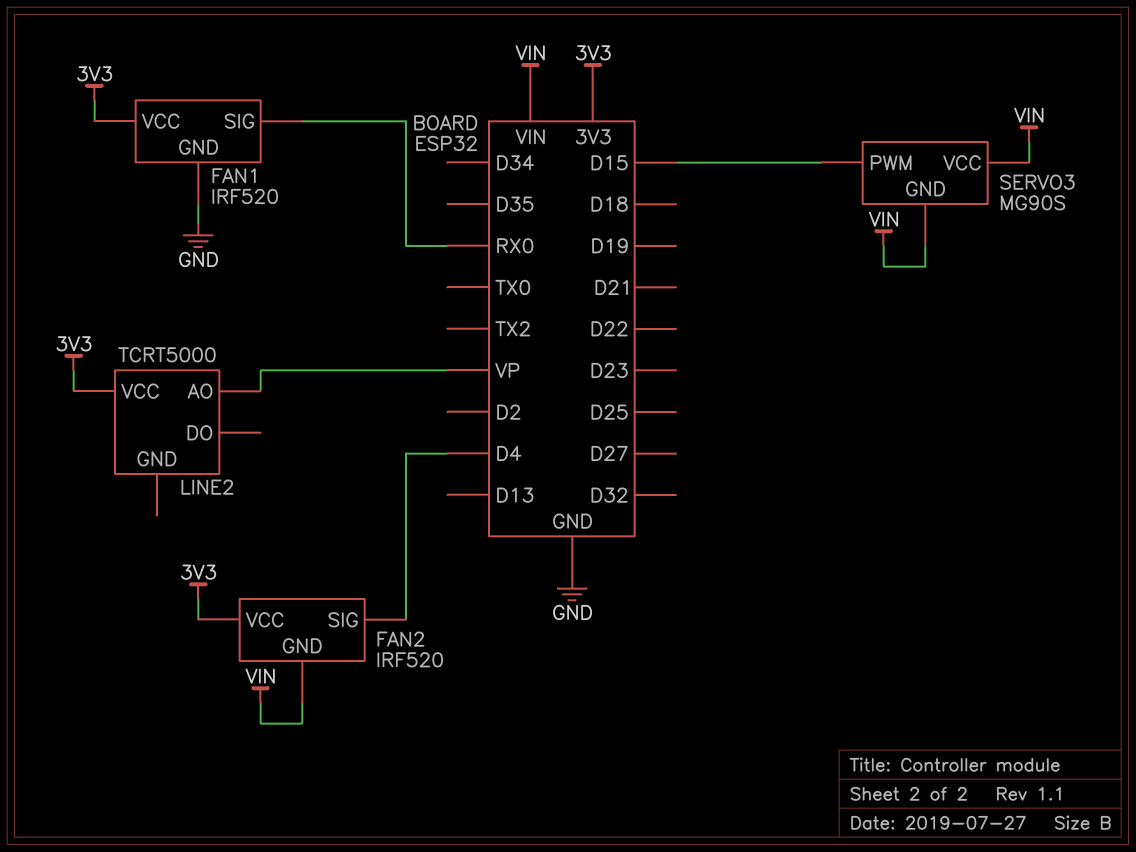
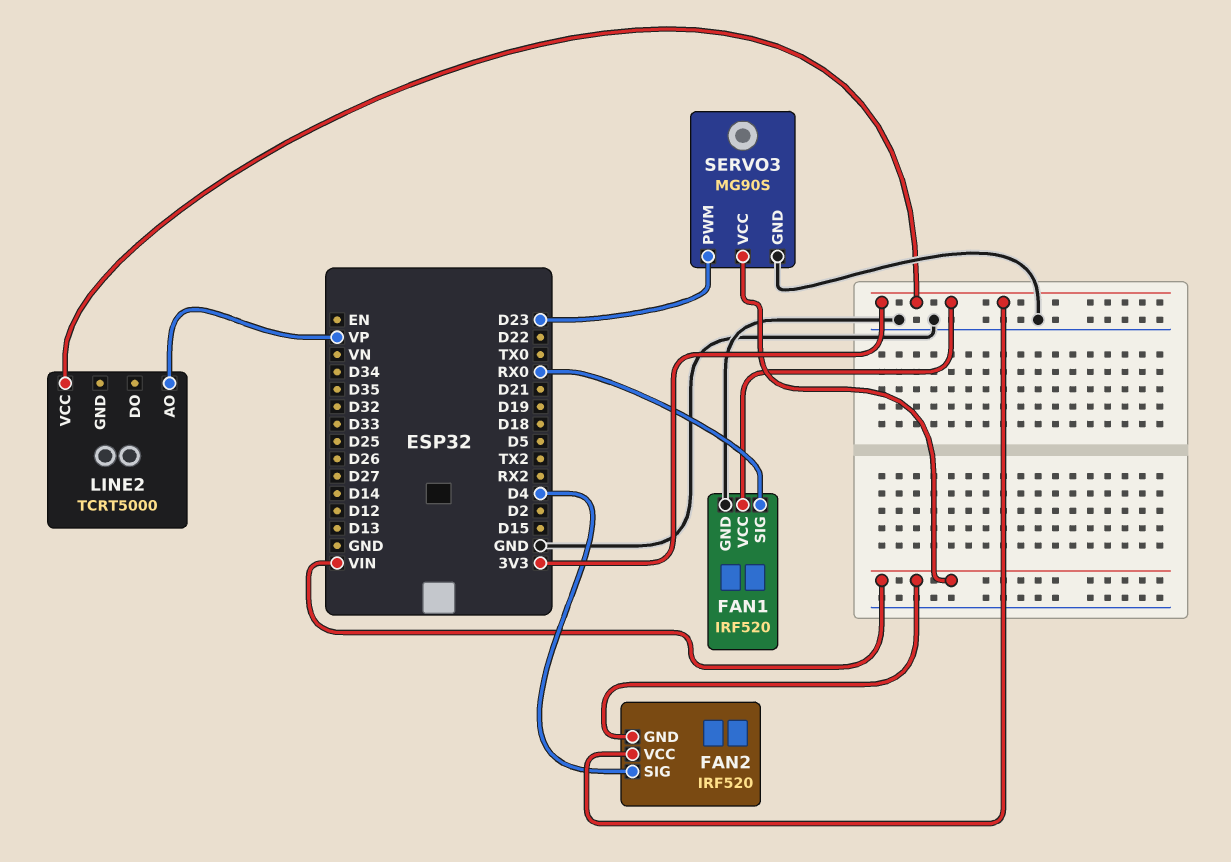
SERVO3 pin GND: VIN -> GND
SERVO3 pin PWM: D15 -> D23

